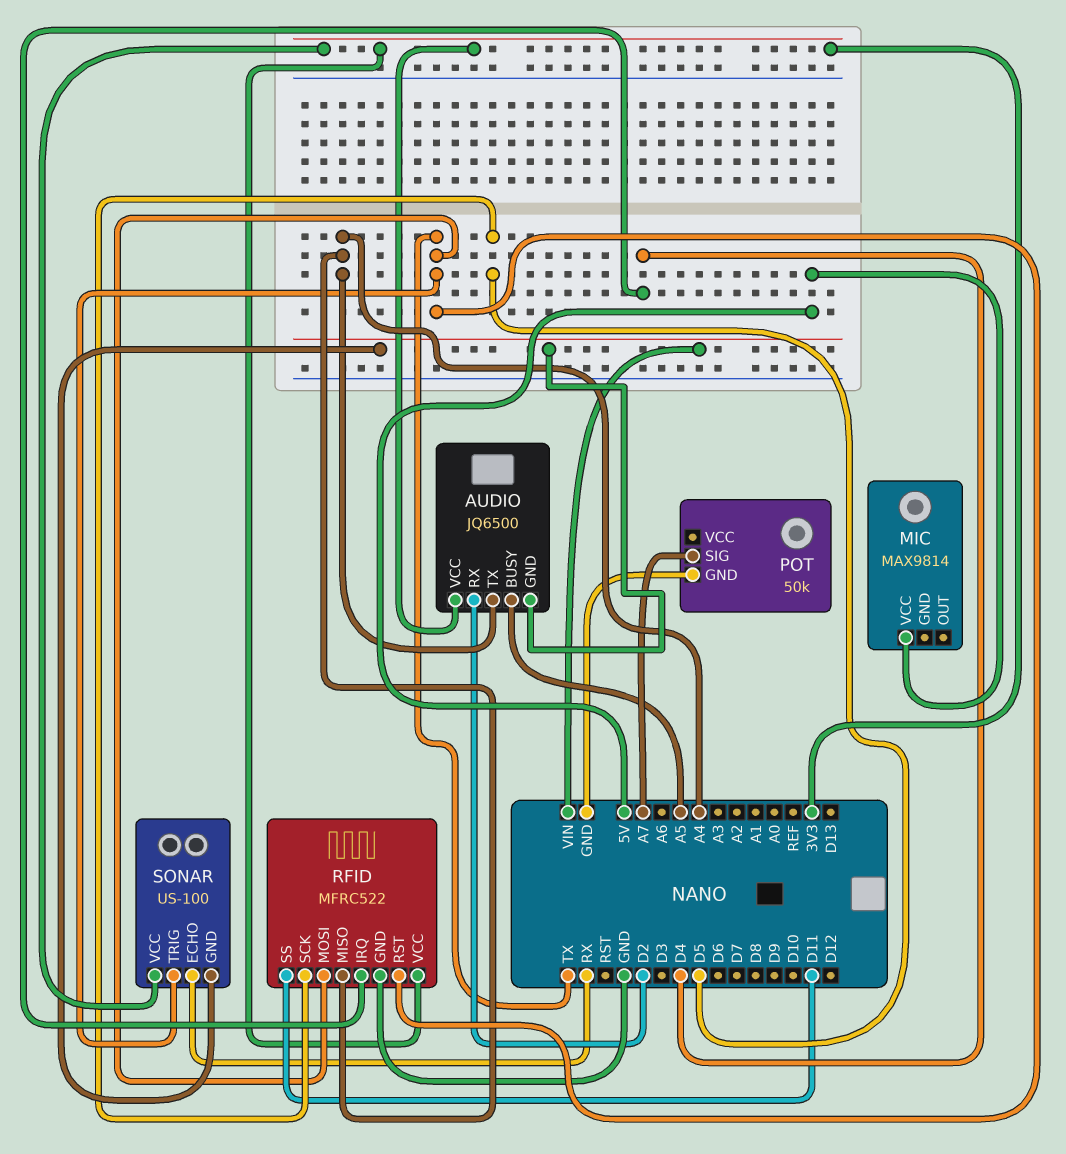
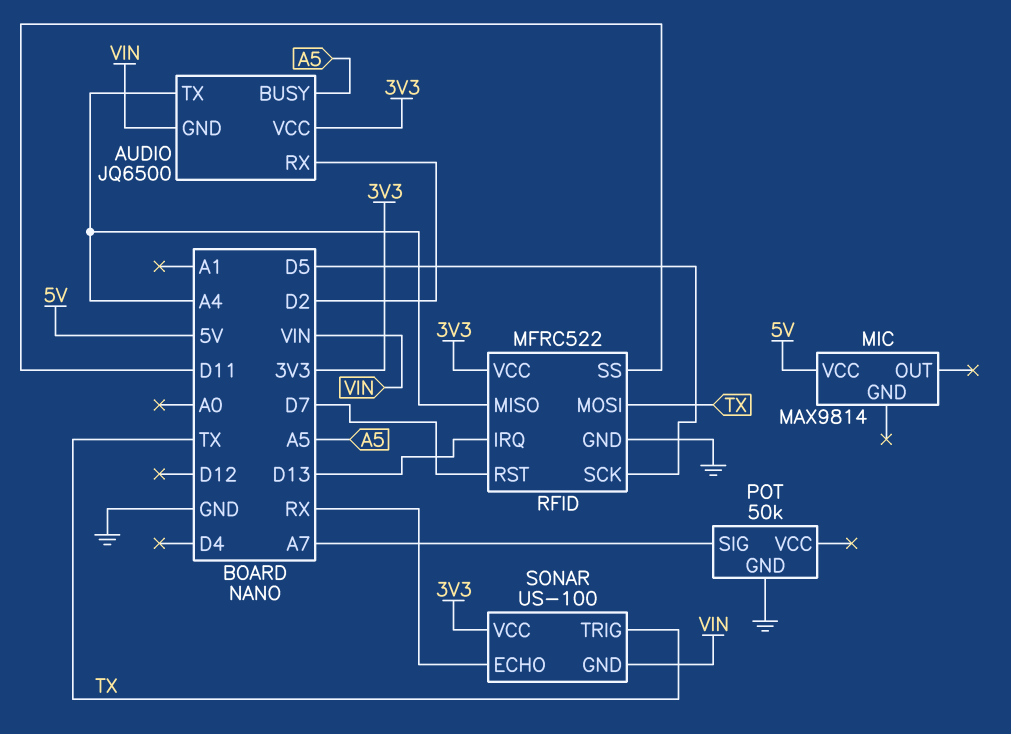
RFID pin IRQ: D4 -> D13
RFID pin RST: TX -> D7

